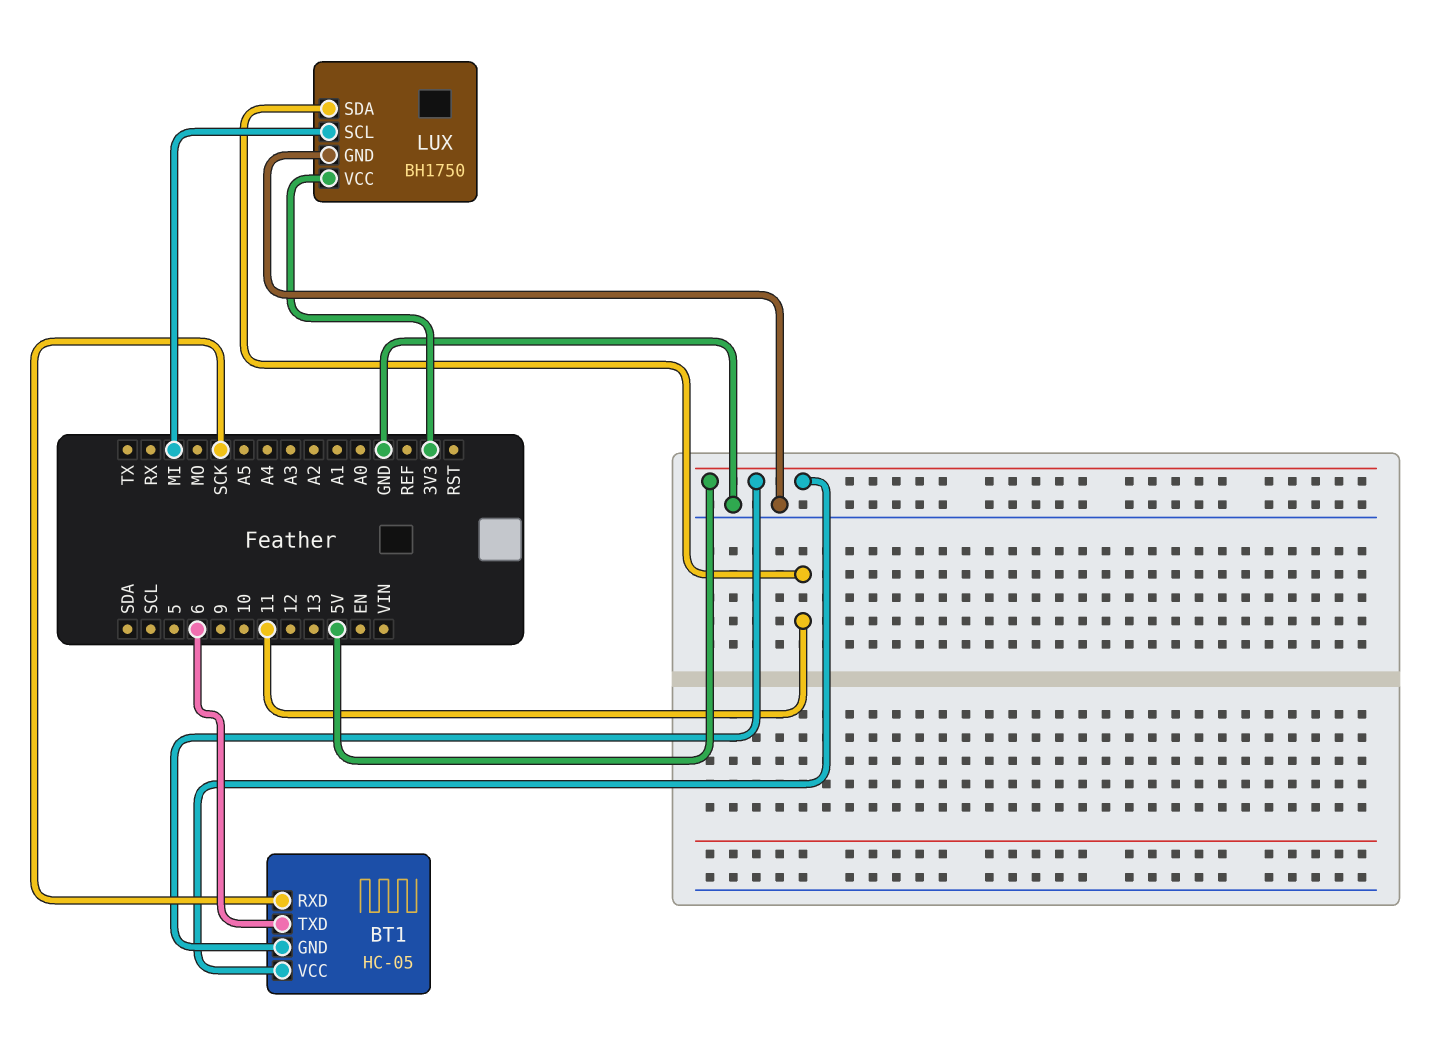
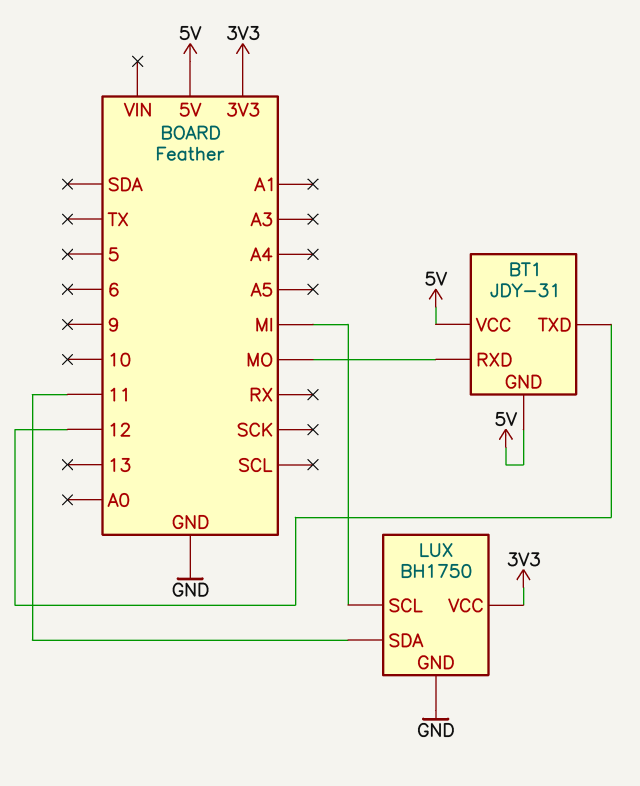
BT1: HC-05 -> JDY-31
BT1 pin RXD: SCK -> MO
BT1 pin TXD: 6 -> 12

